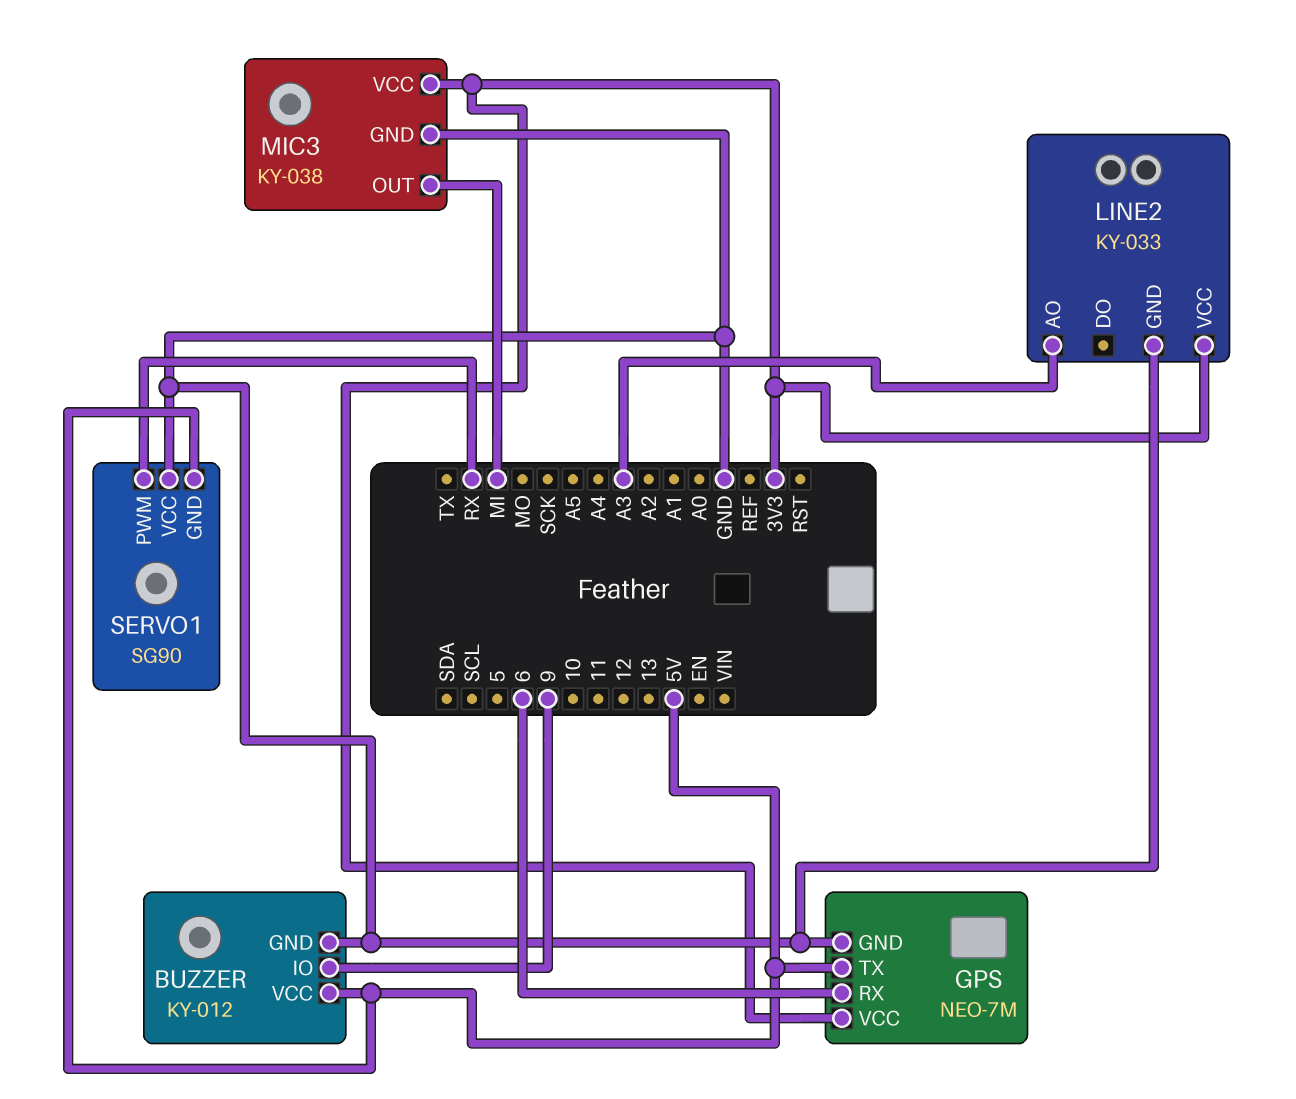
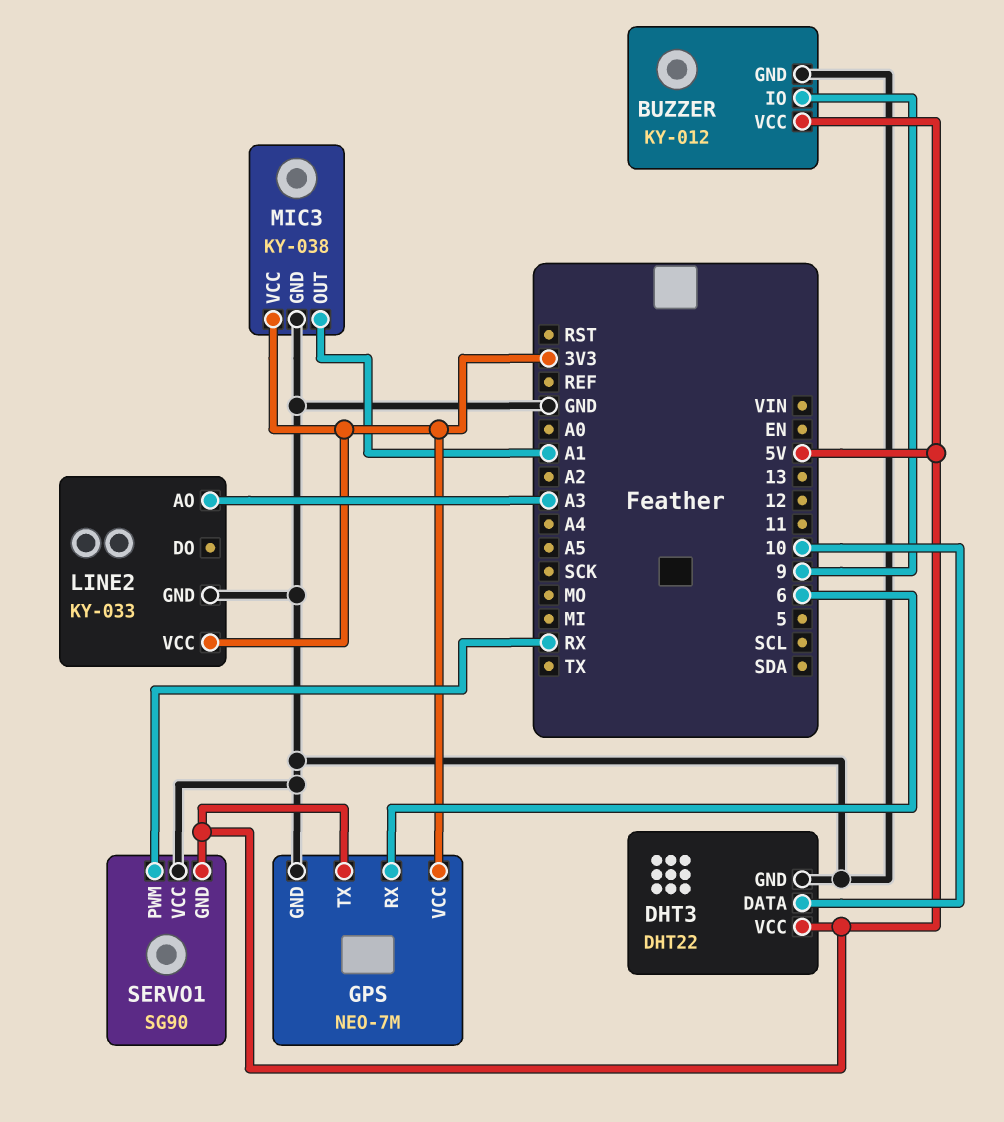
DHT3: none -> DHT22
DHT3 pin DATA: none -> 10
DHT3 pin GND: none -> GND
DHT3 pin VCC: none -> 5V
MIC3 pin OUT: MI -> A1

